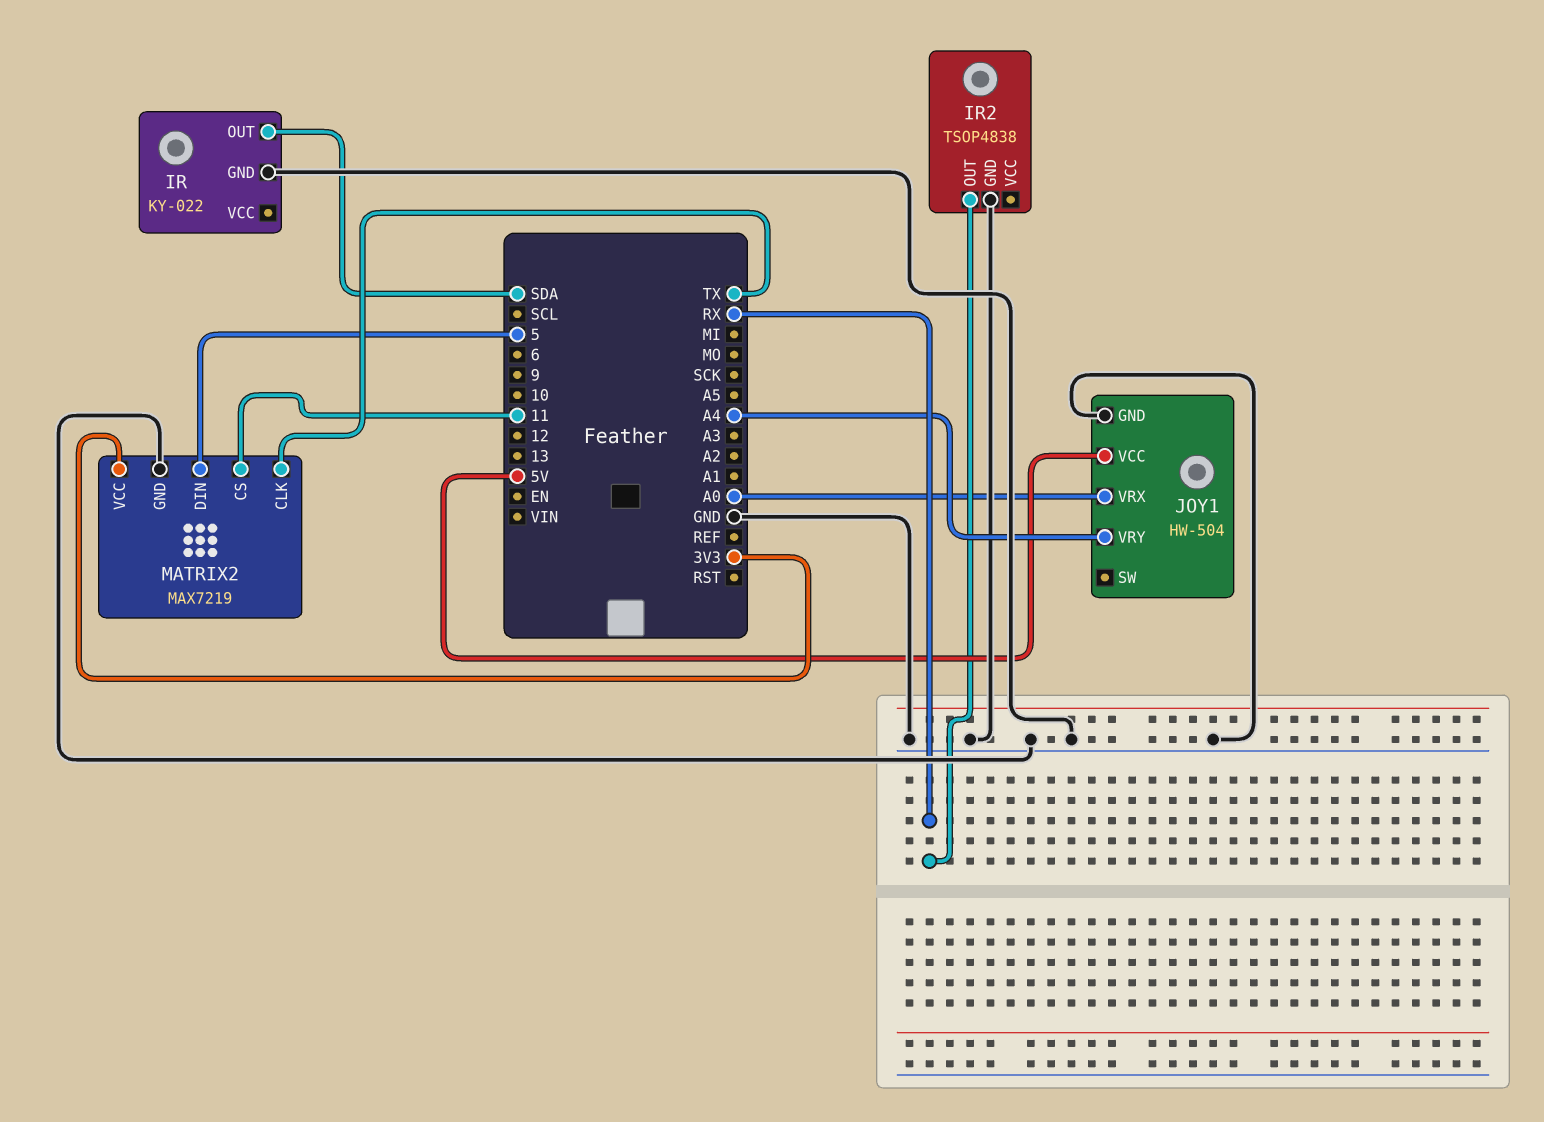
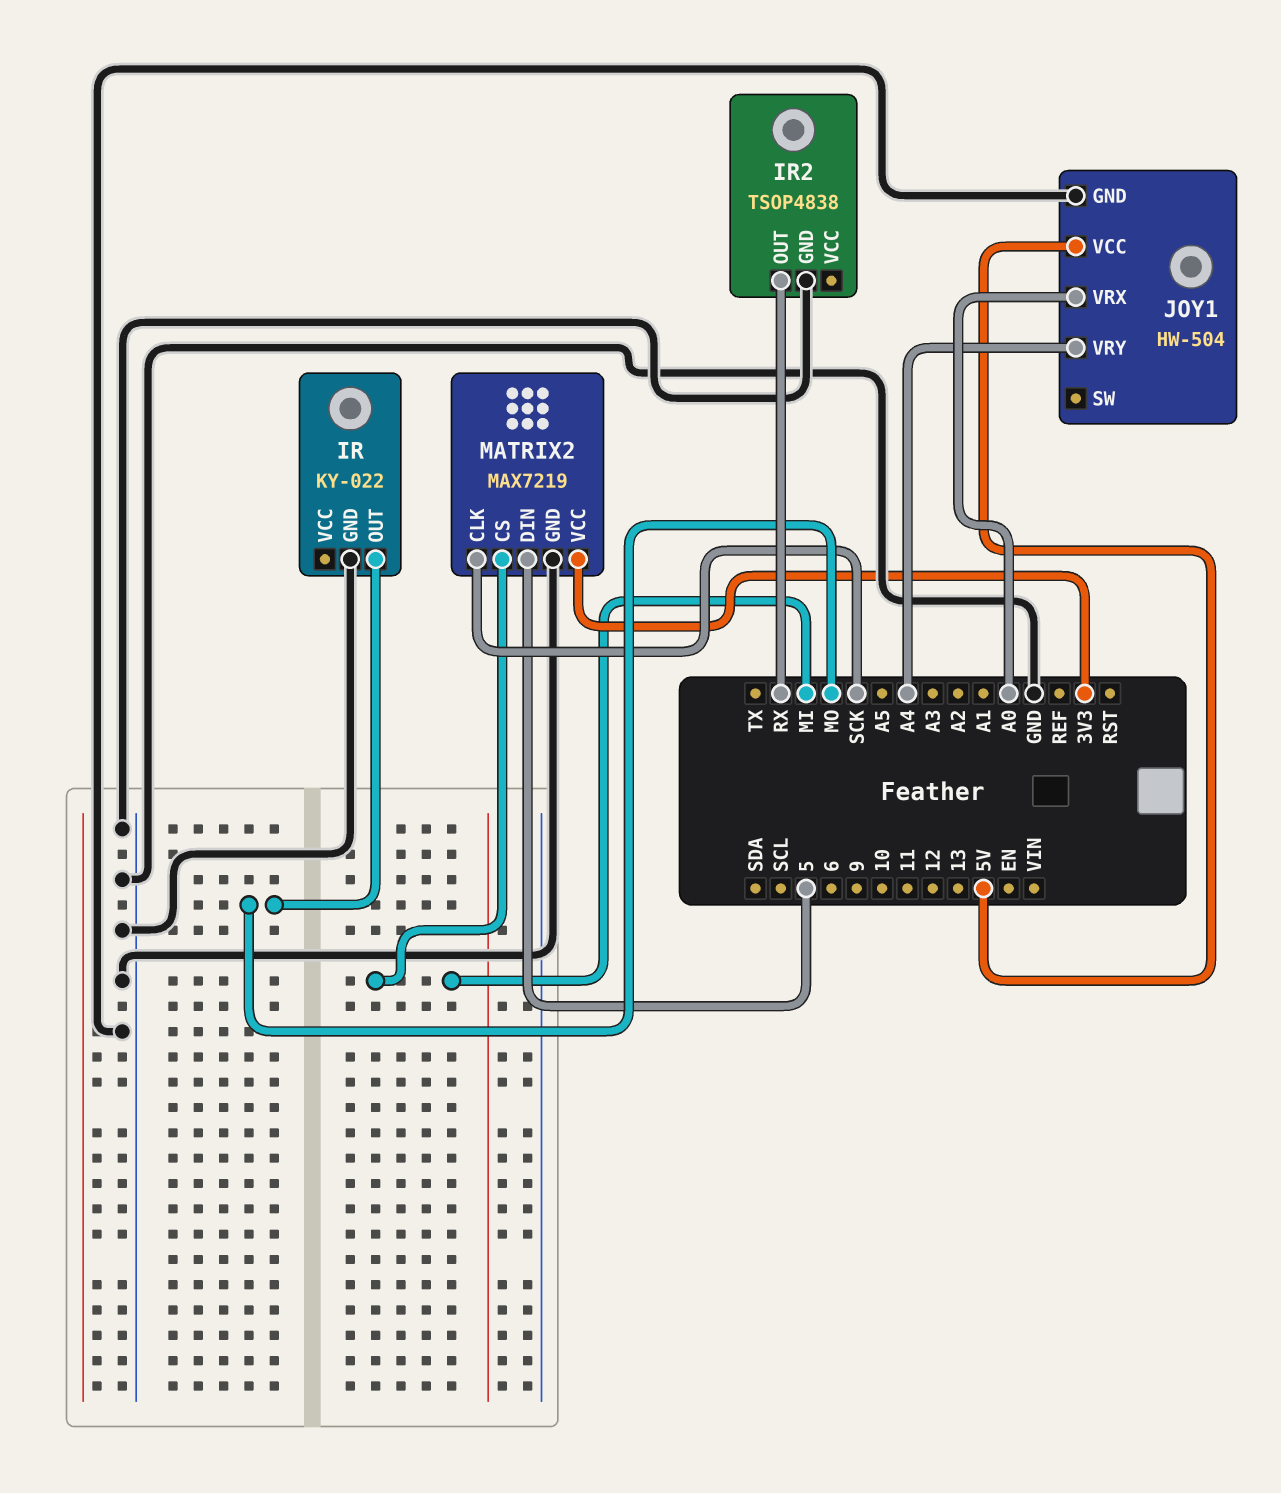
IR pin OUT: SDA -> MO
MATRIX2 pin CLK: TX -> SCK
MATRIX2 pin CS: 11 -> MI

